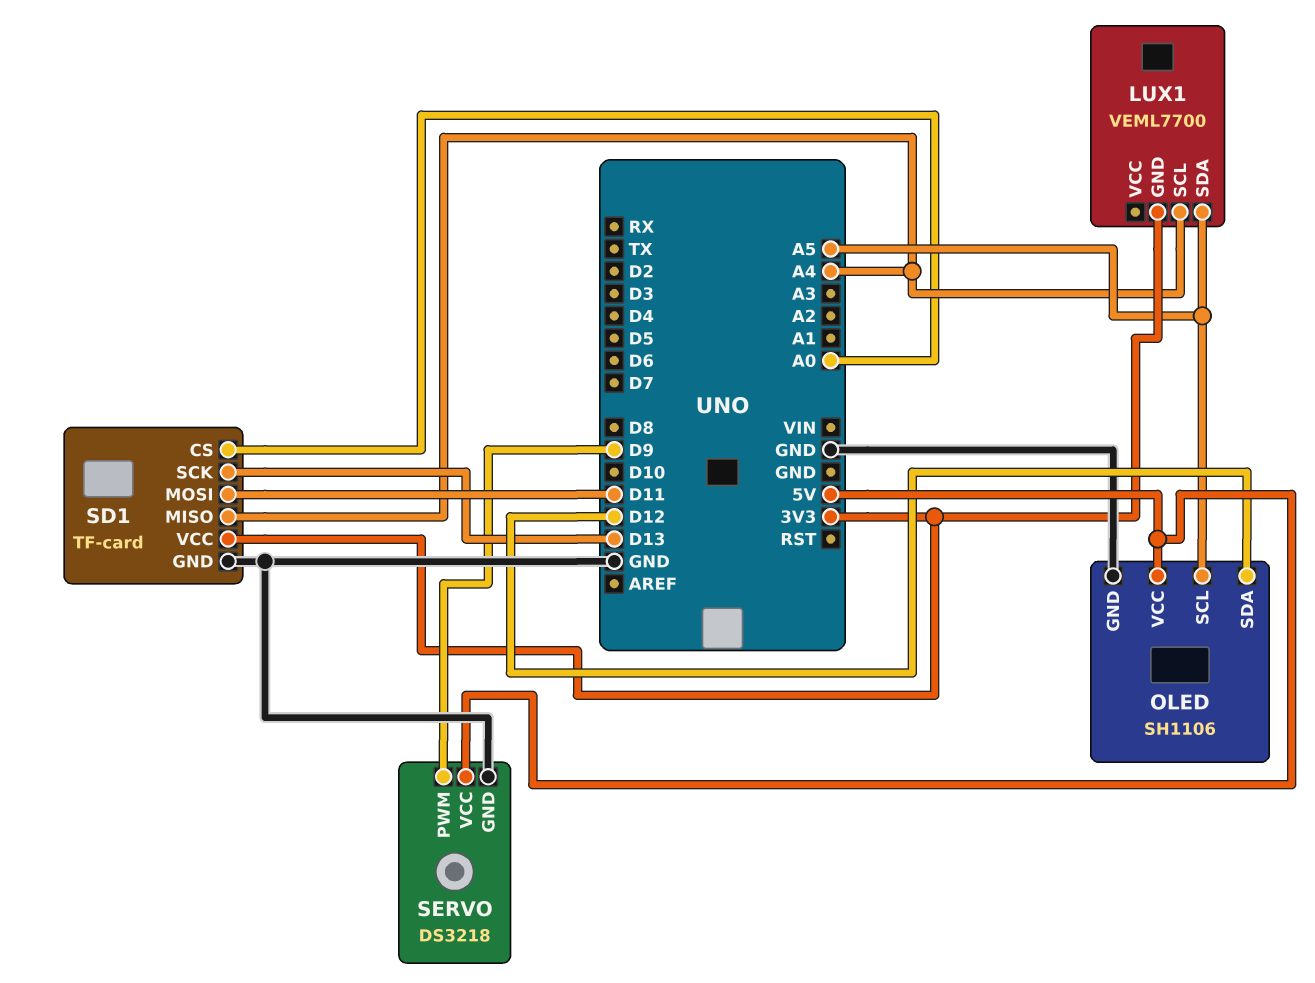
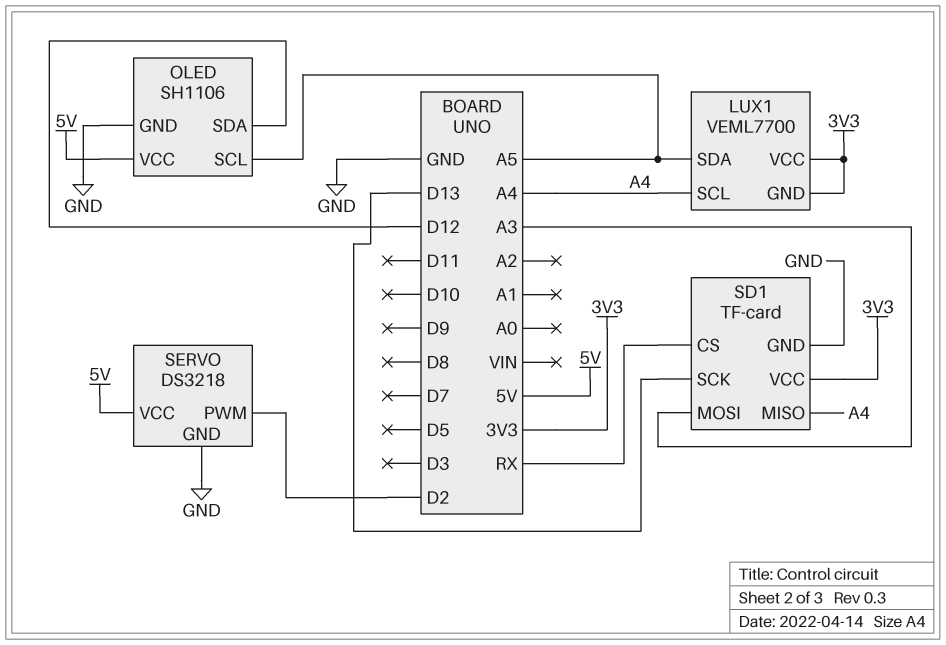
LUX1 pin VCC: none -> 3V3
SD1 pin CS: A0 -> RX
SD1 pin MOSI: D11 -> A3
SERVO pin PWM: D9 -> D2

